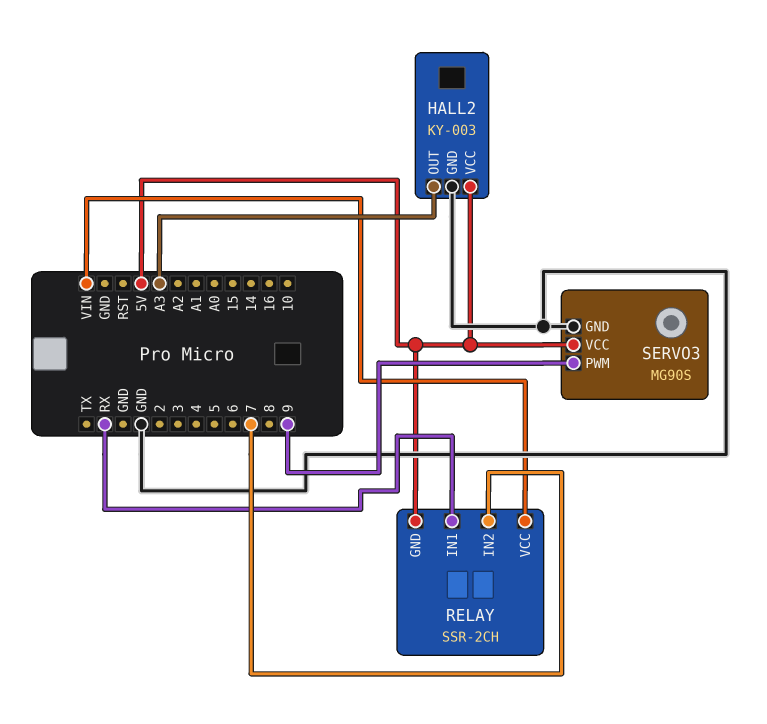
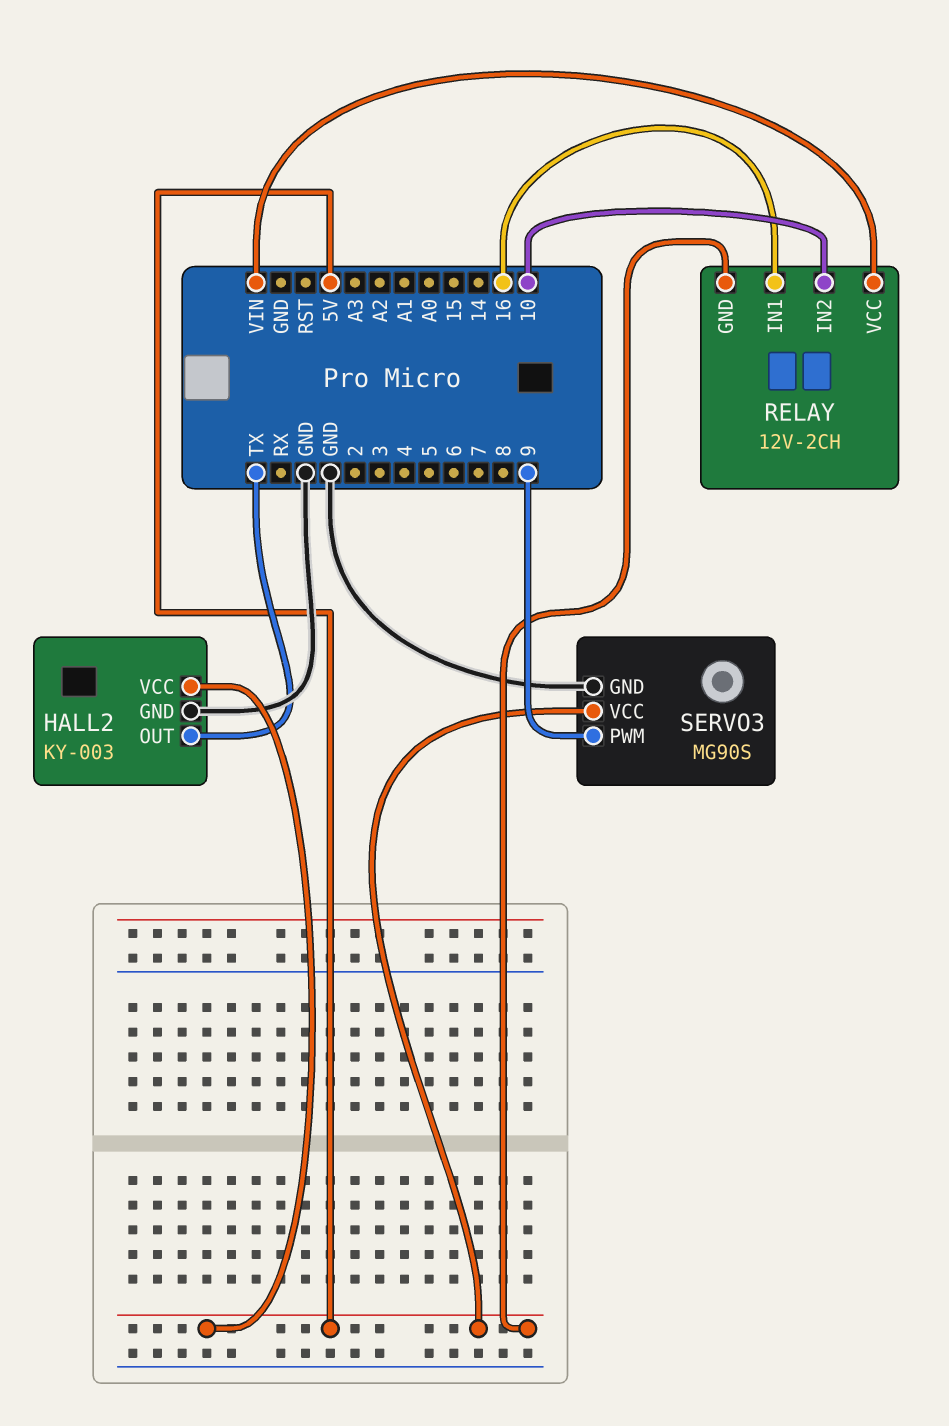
HALL2 pin OUT: A3 -> TX
RELAY: SSR-2CH -> 12V-2CH
RELAY pin IN1: RX -> 16
RELAY pin IN2: 7 -> 10

